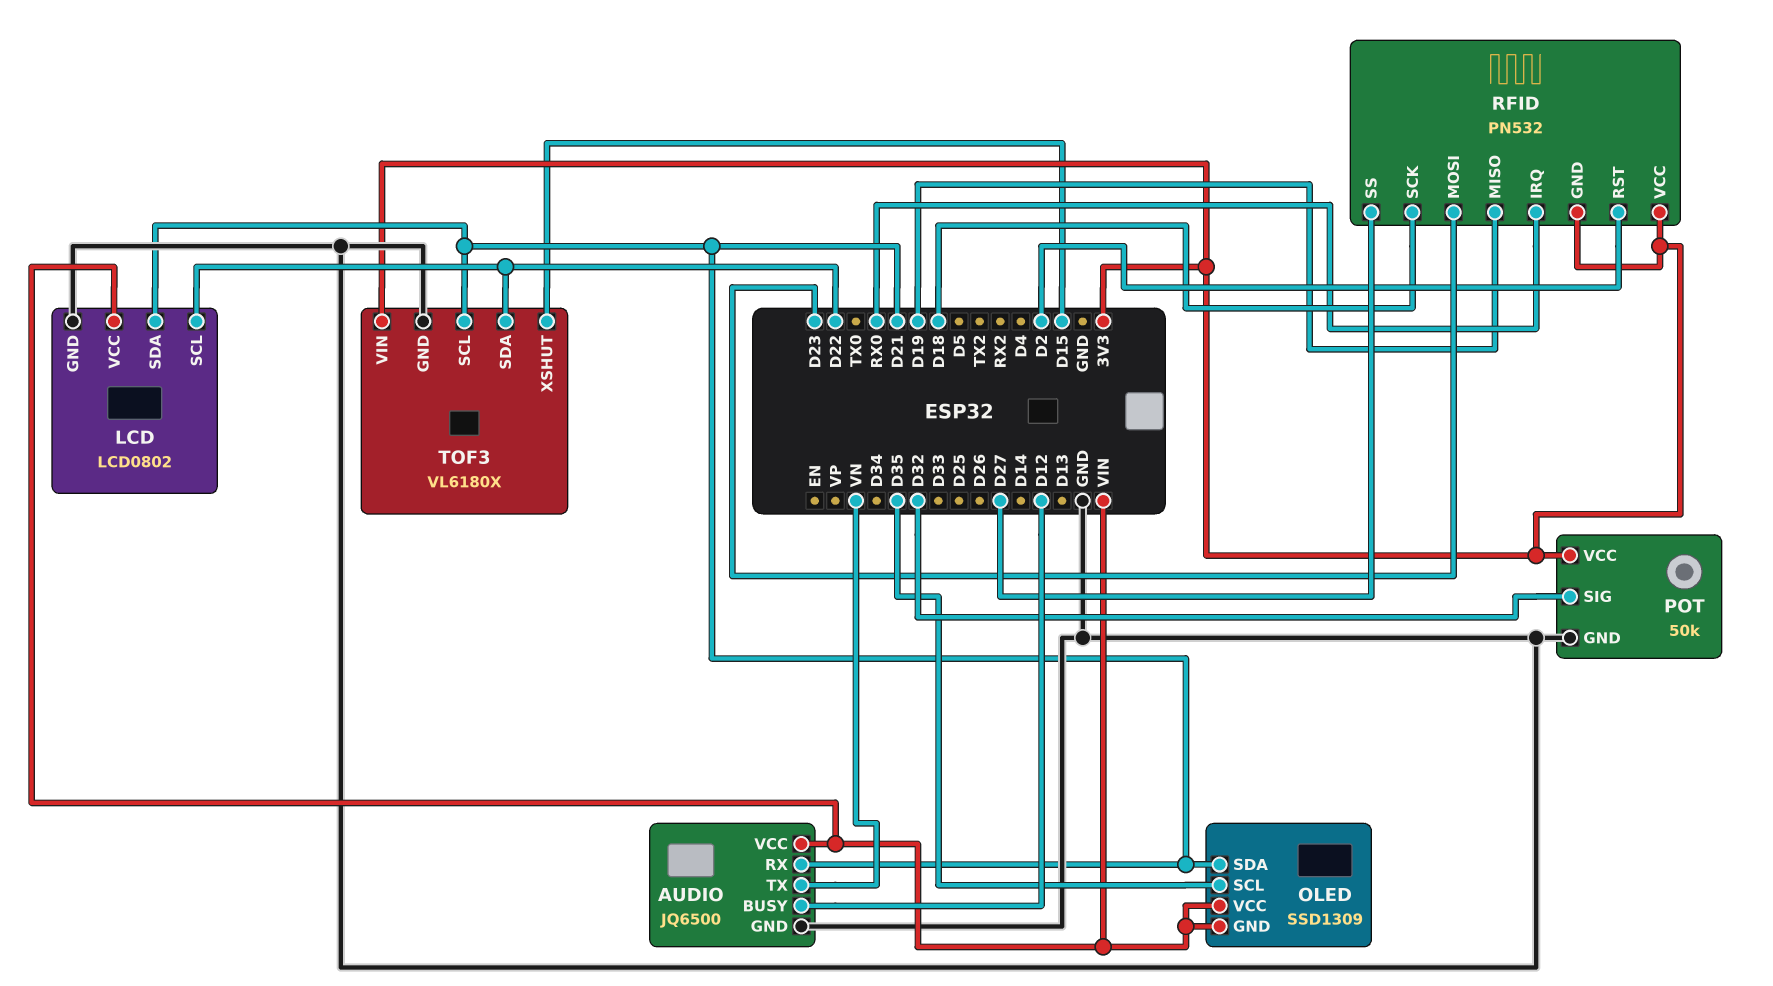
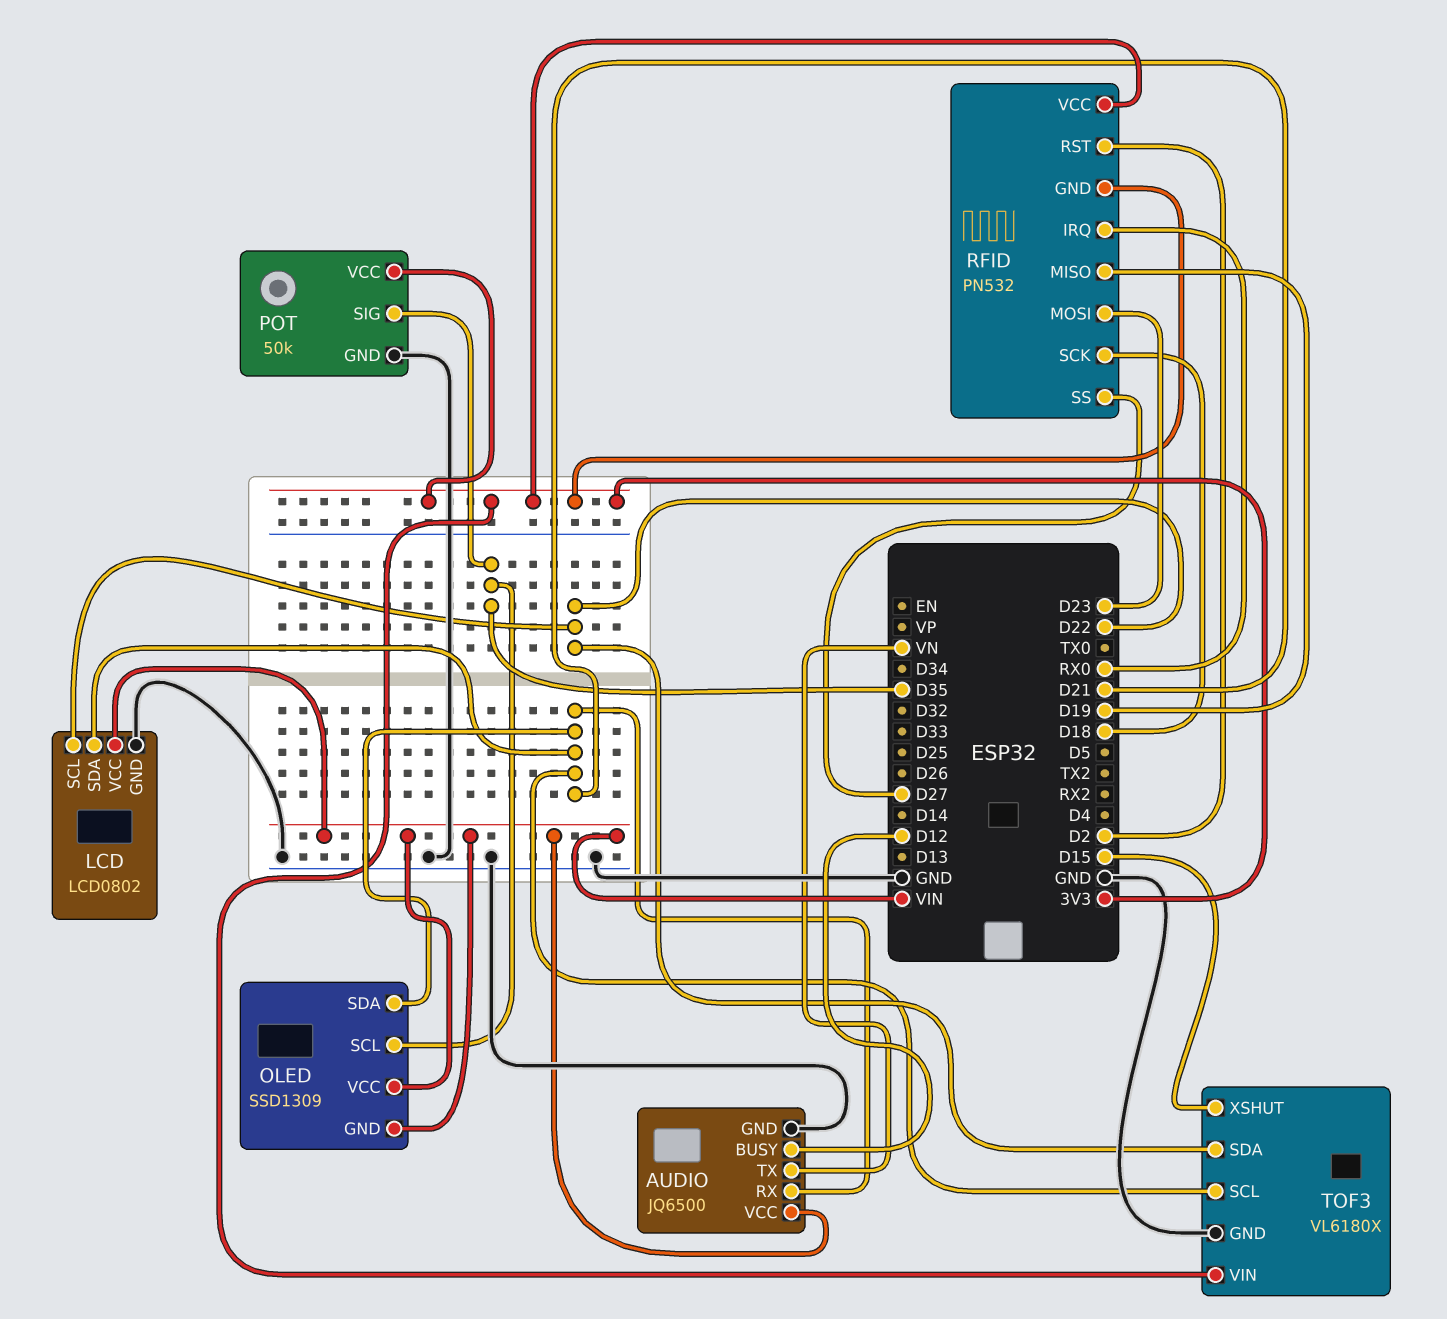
POT pin SIG: D32 -> D35

